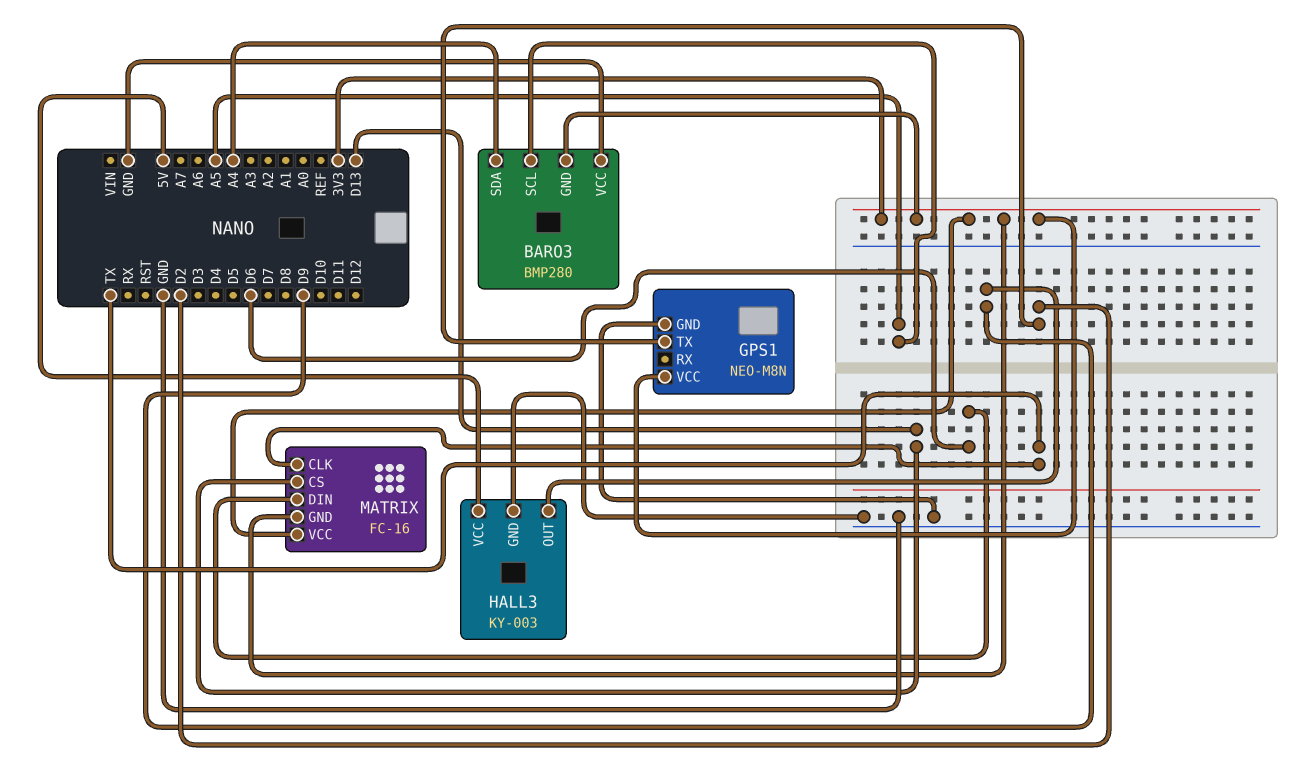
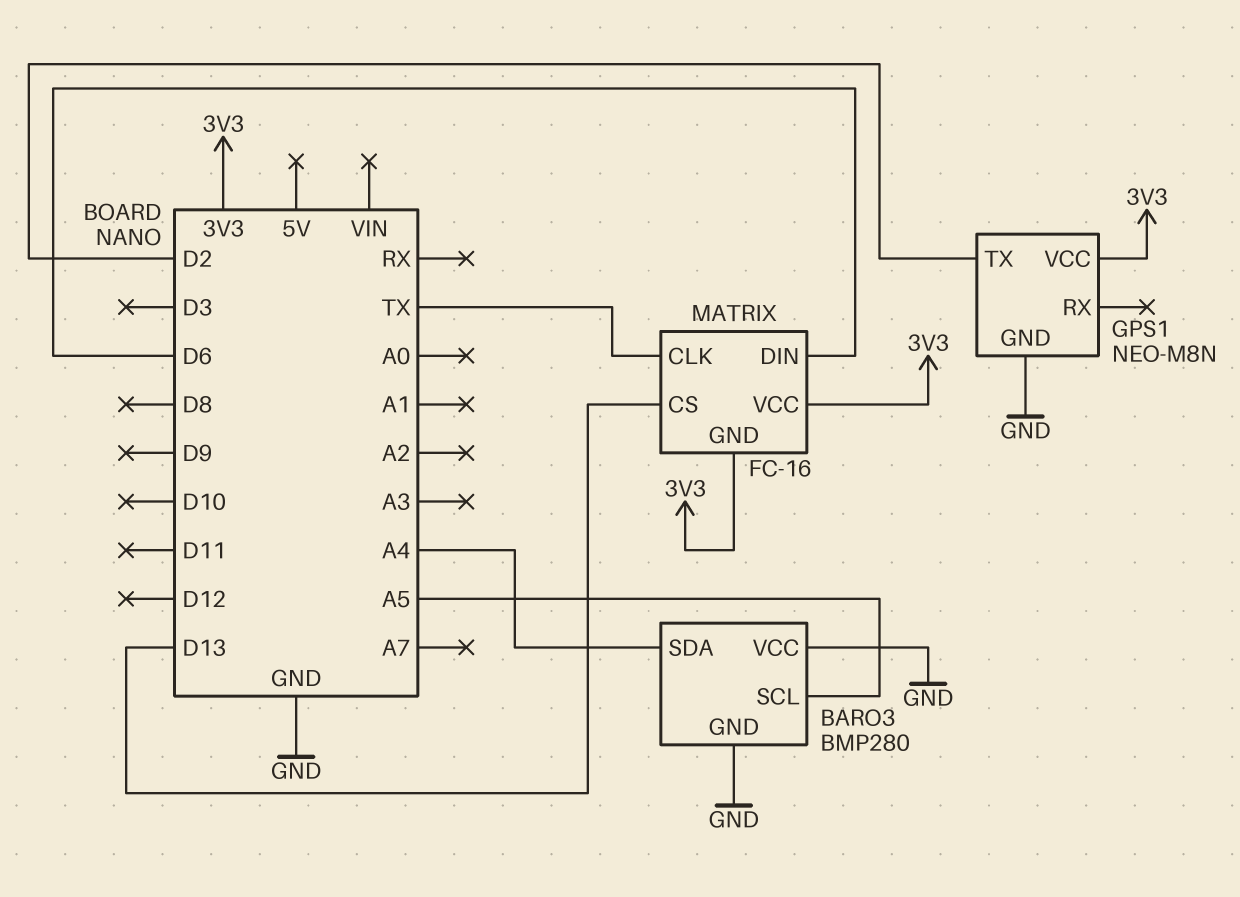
BARO3 pin GND: 3V3 -> GND
HALL3: KY-003 -> none
HALL3 pin GND: GND -> none
HALL3 pin OUT: D9 -> none
HALL3 pin VCC: 5V -> none

